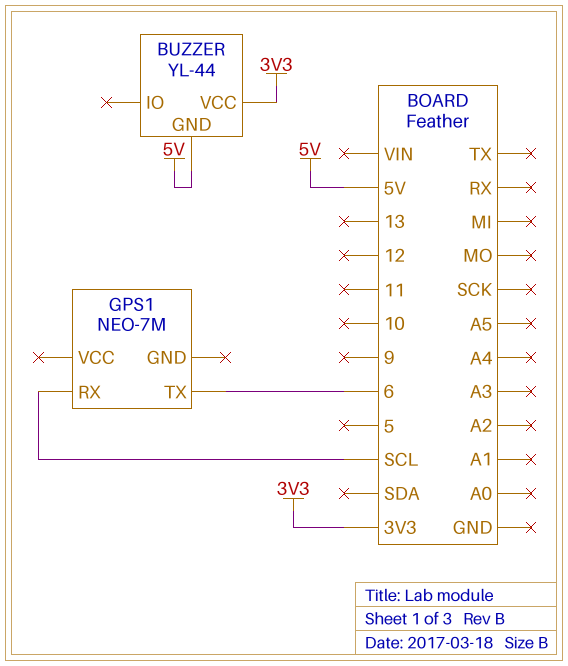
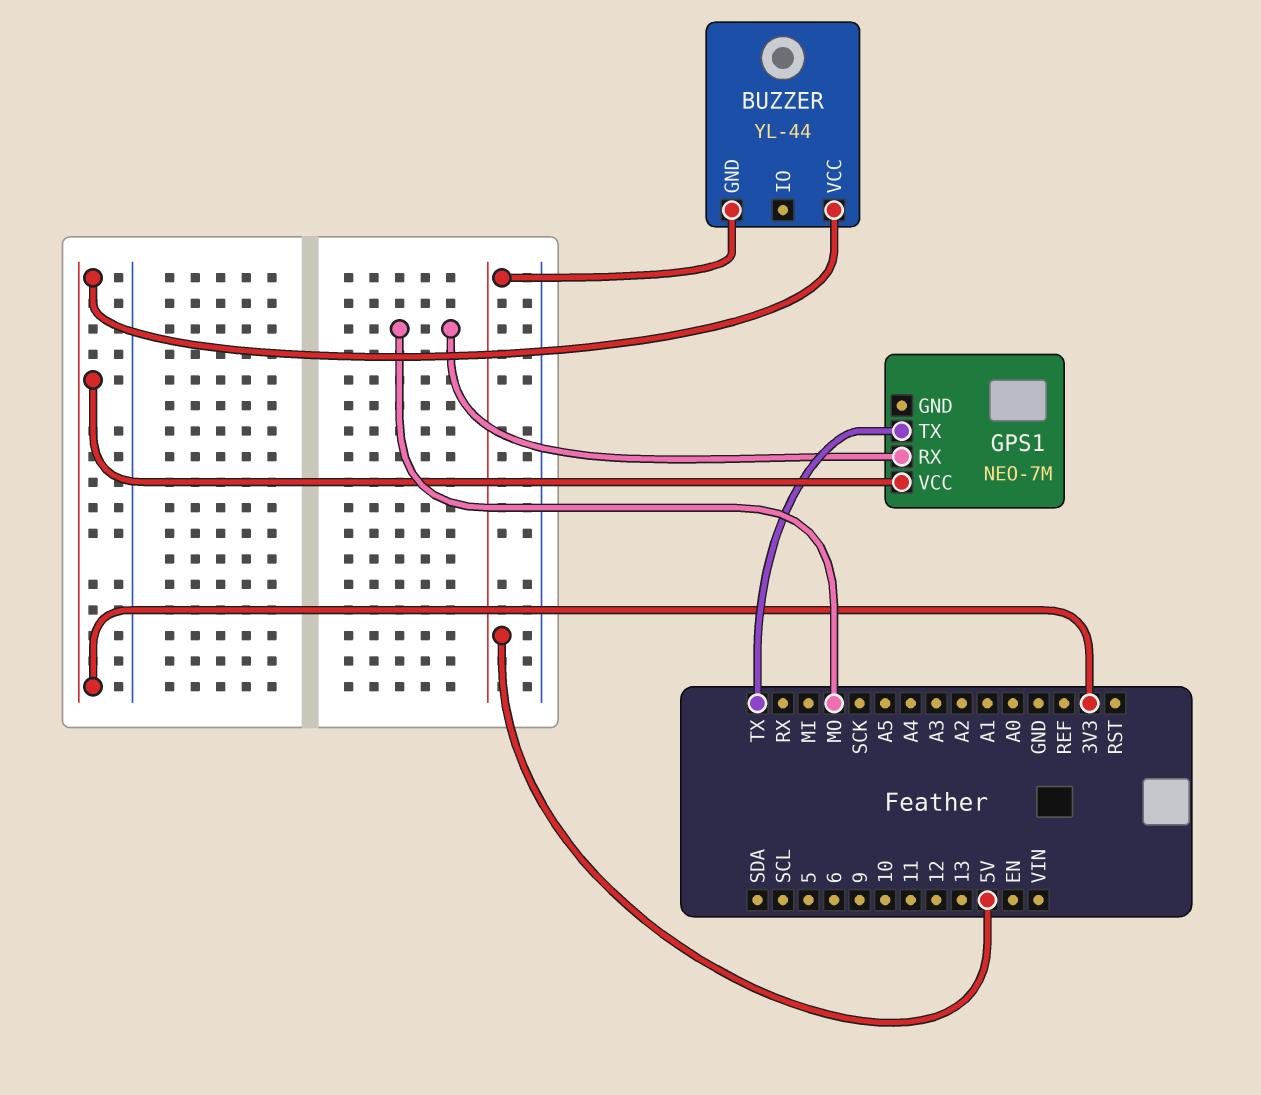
GPS1 pin RX: SCL -> MO
GPS1 pin TX: 6 -> TX
GPS1 pin VCC: none -> 3V3

